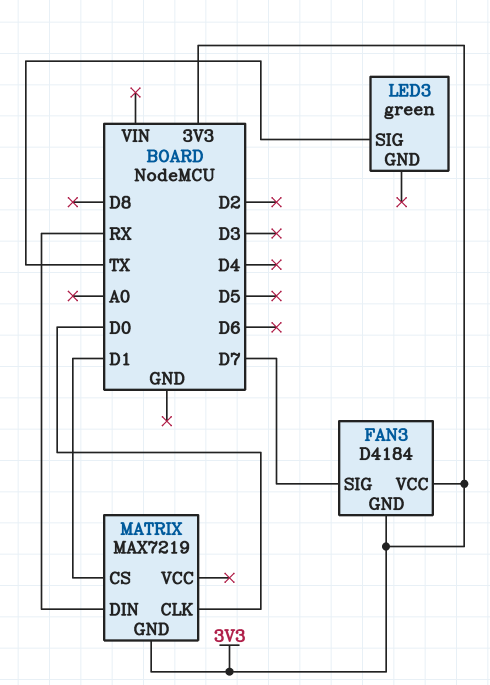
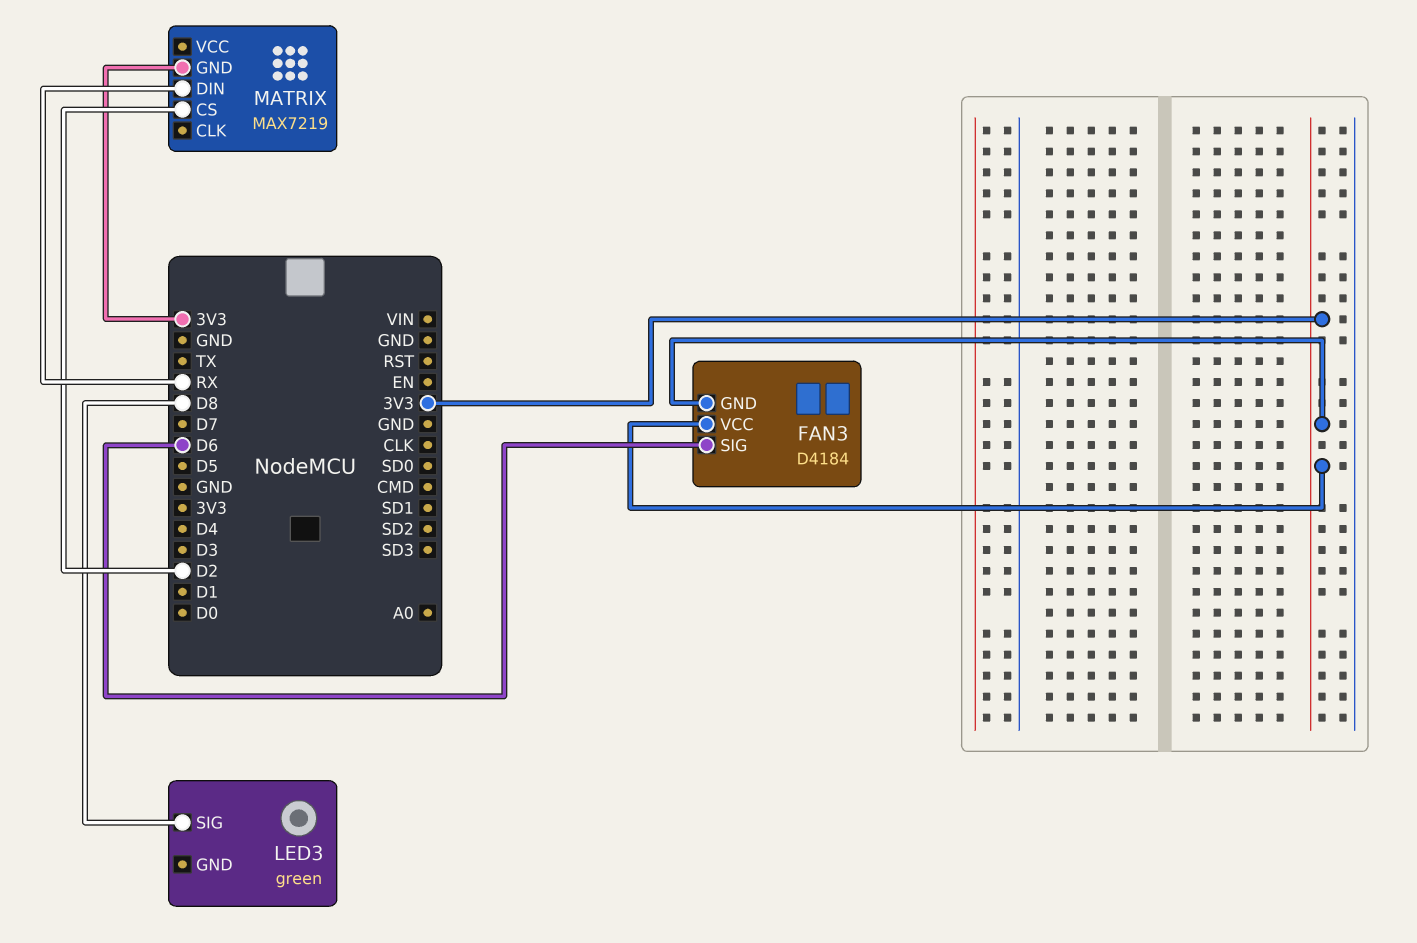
FAN3 pin SIG: D7 -> D6
LED3 pin SIG: TX -> D8
MATRIX pin CLK: D0 -> none
MATRIX pin CS: D1 -> D2

